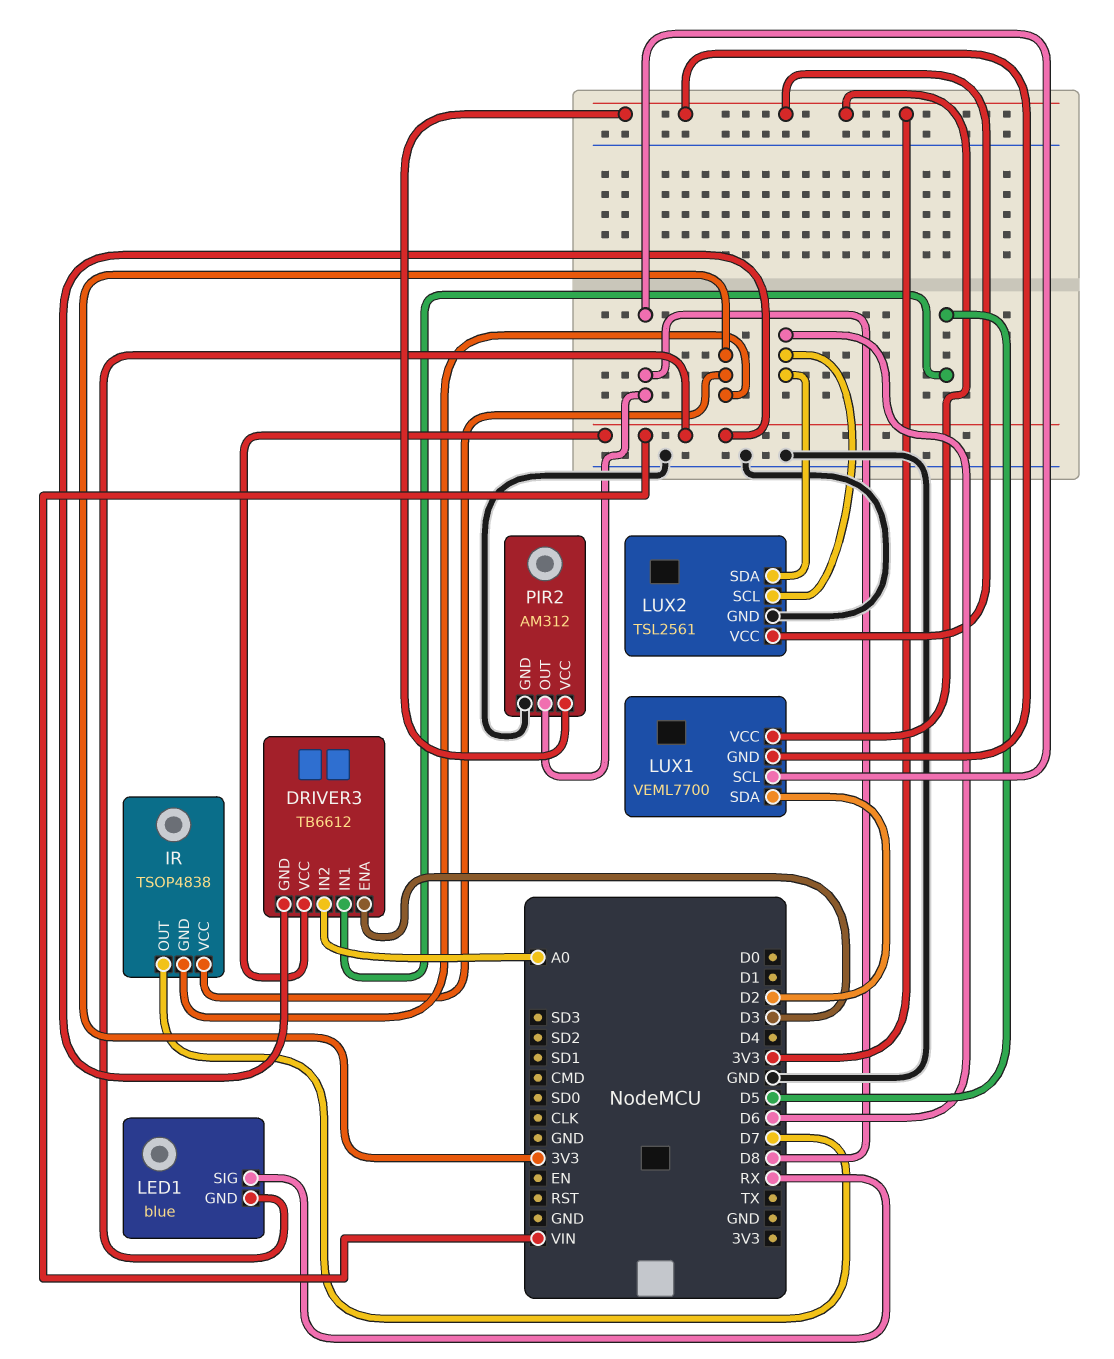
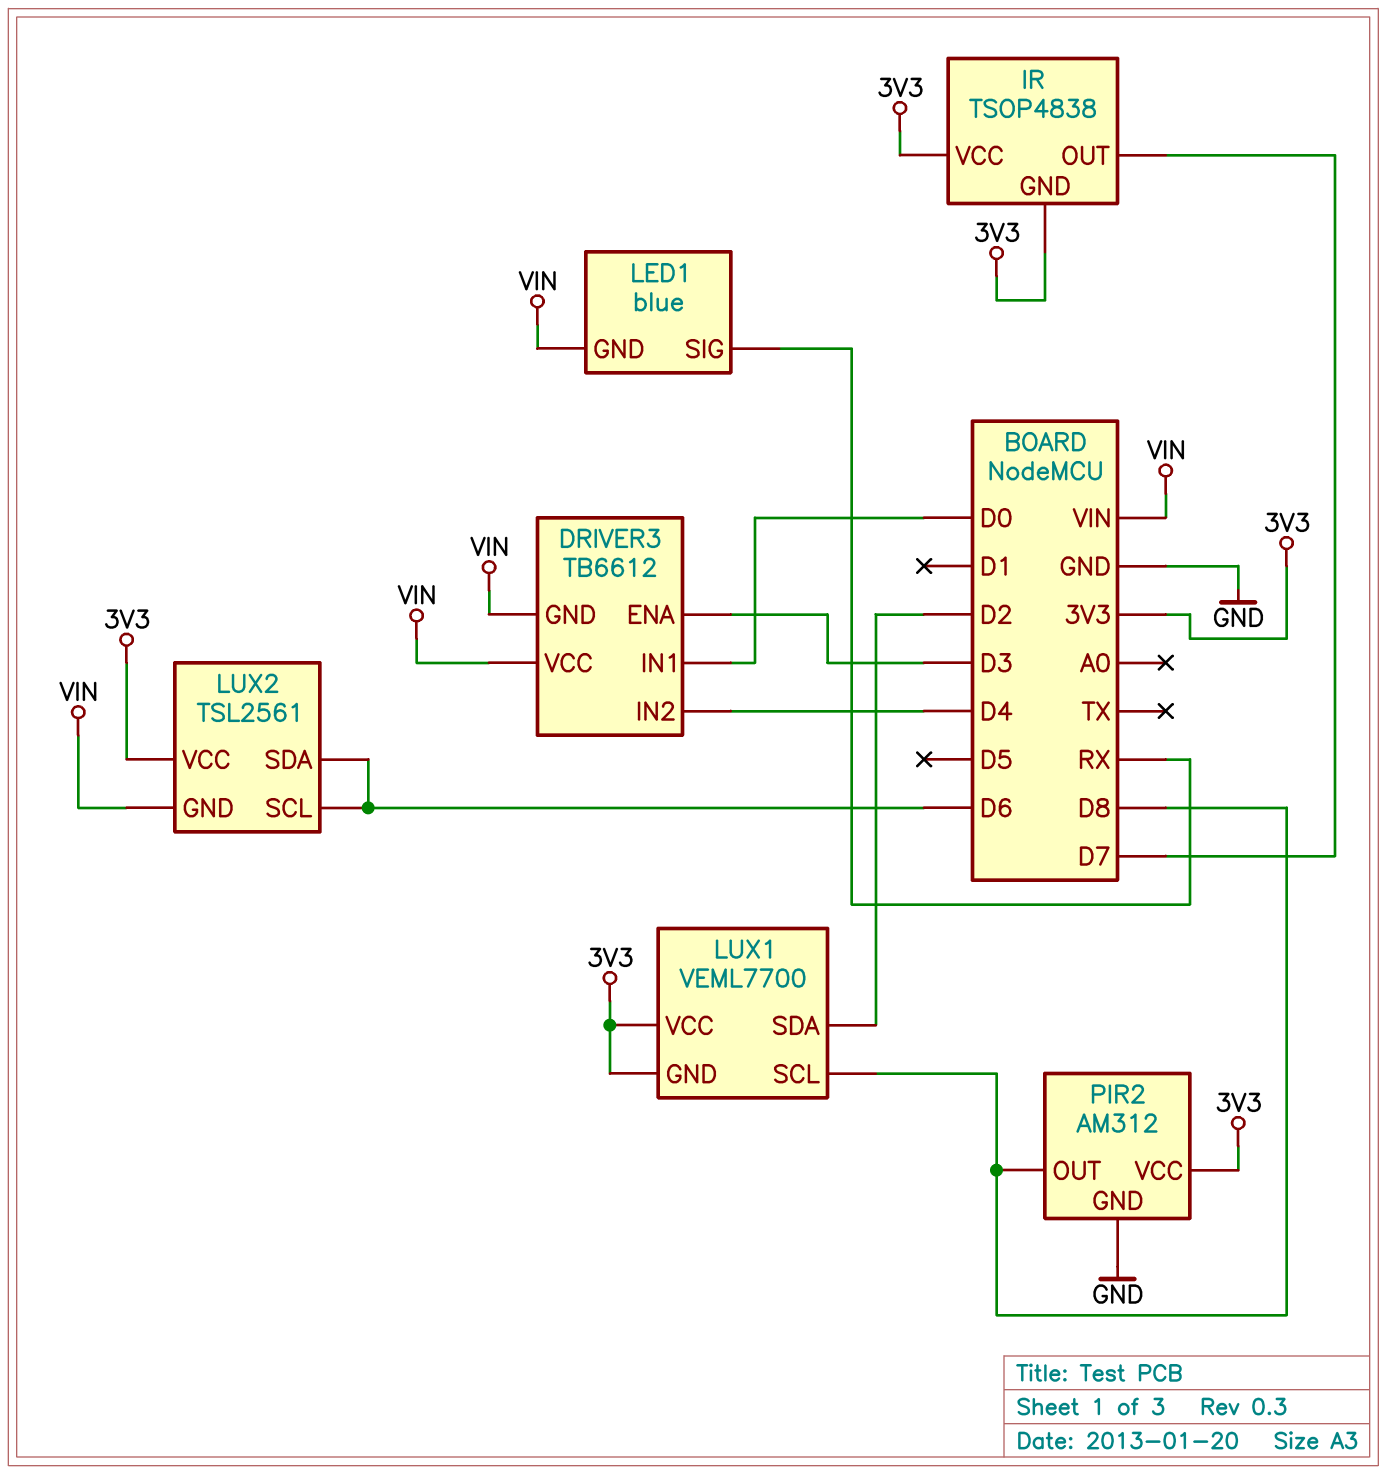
DRIVER3 pin IN1: D5 -> D0
DRIVER3 pin IN2: A0 -> D4
LUX2 pin GND: GND -> VIN

